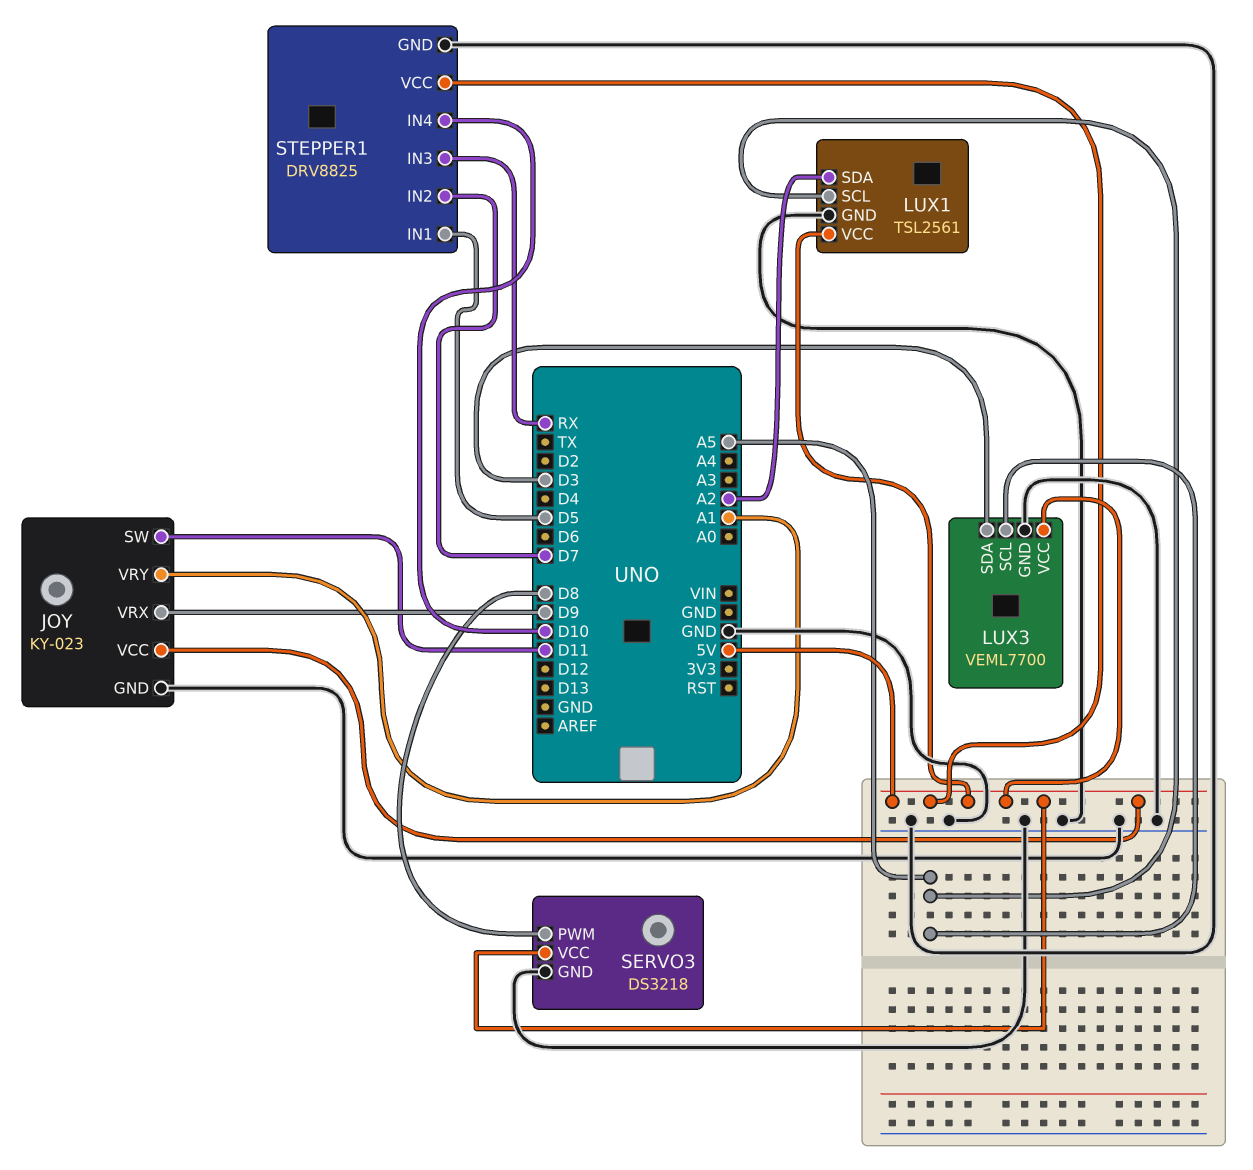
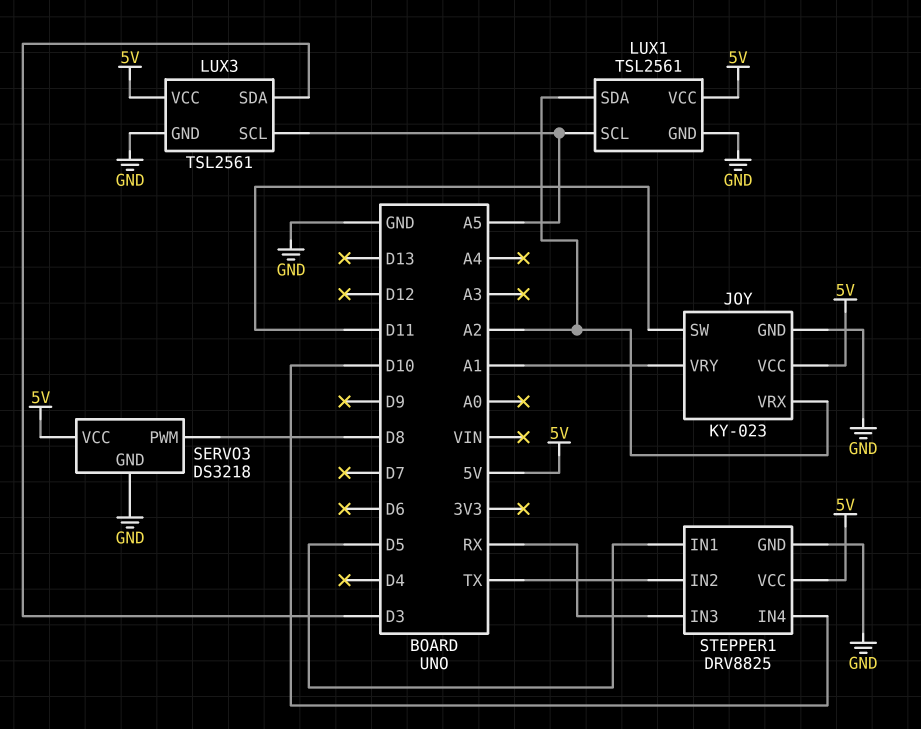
JOY pin VRX: D9 -> A2
LUX3: VEML7700 -> TSL2561
STEPPER1 pin IN2: D7 -> TX

